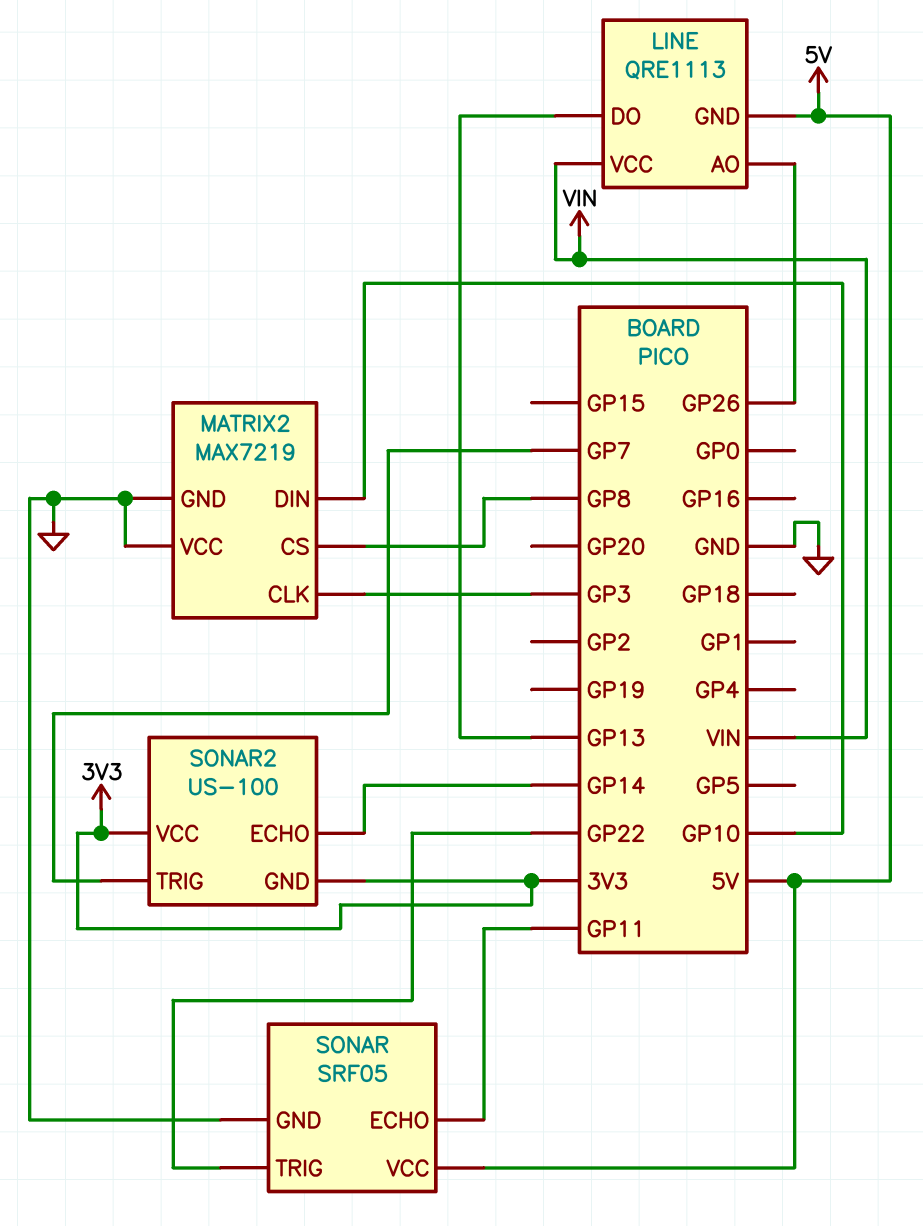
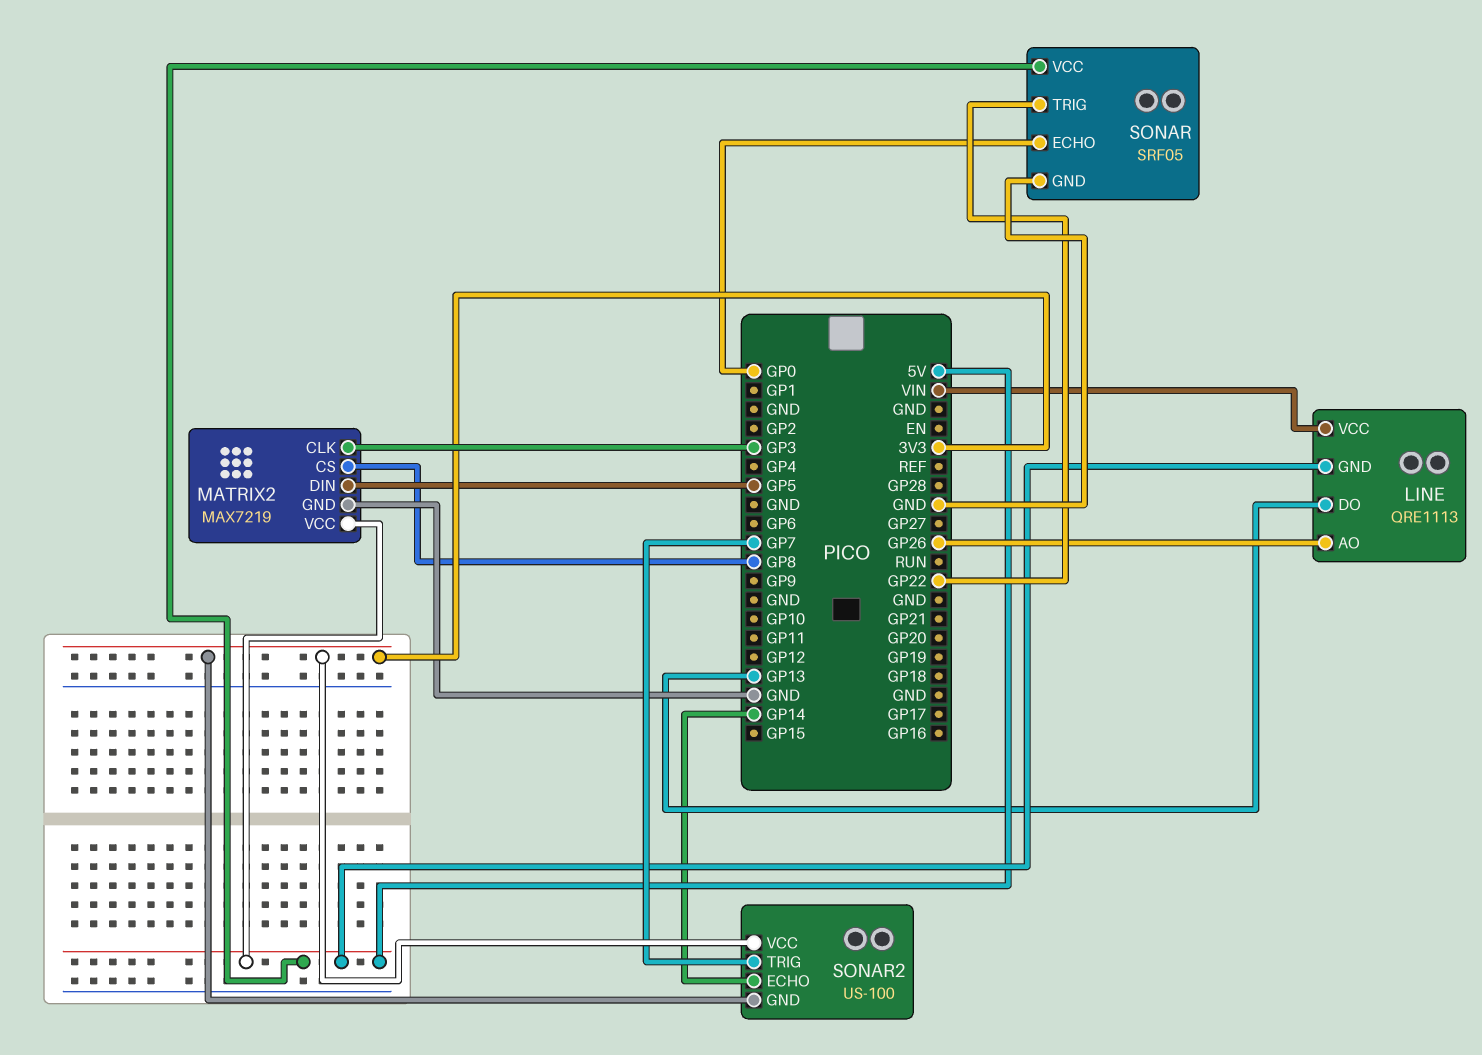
MATRIX2 pin DIN: GP10 -> GP5
MATRIX2 pin VCC: GND -> 5V
SONAR pin ECHO: GP11 -> GP0

